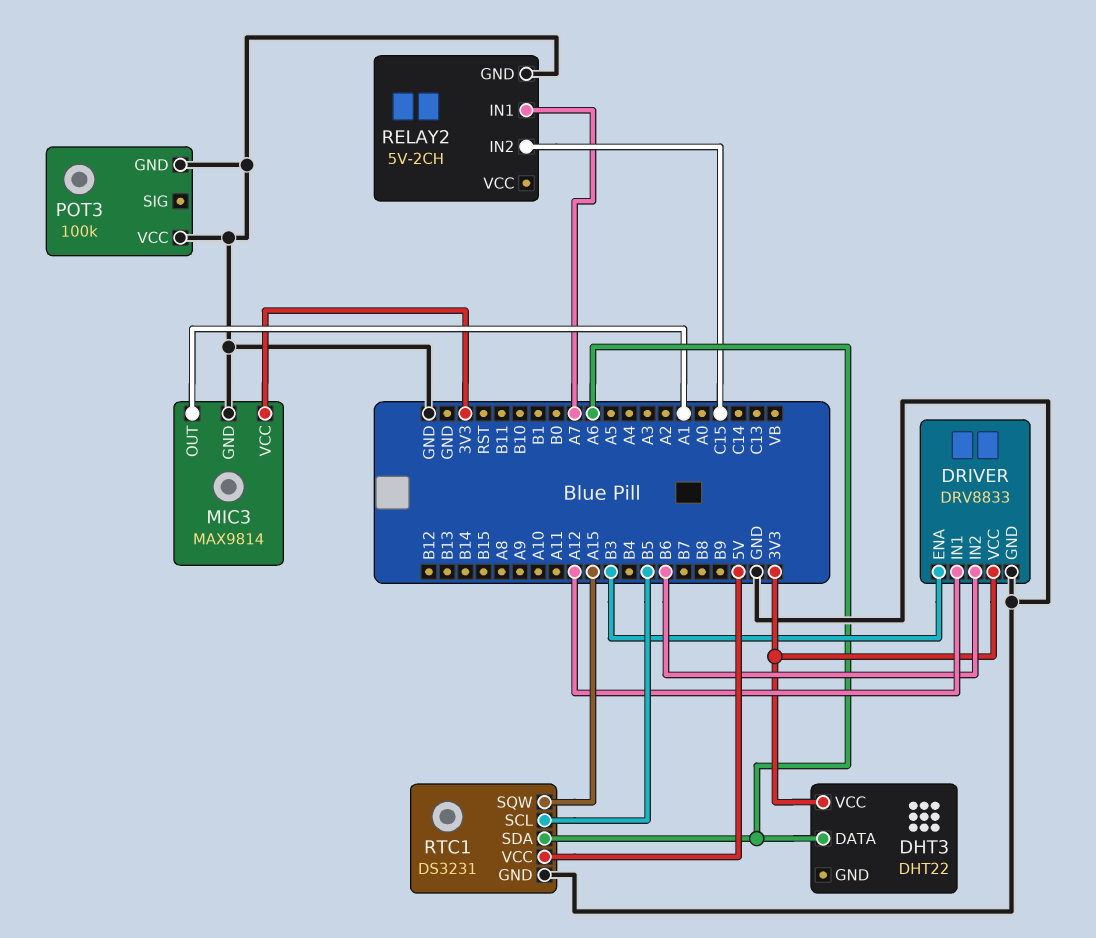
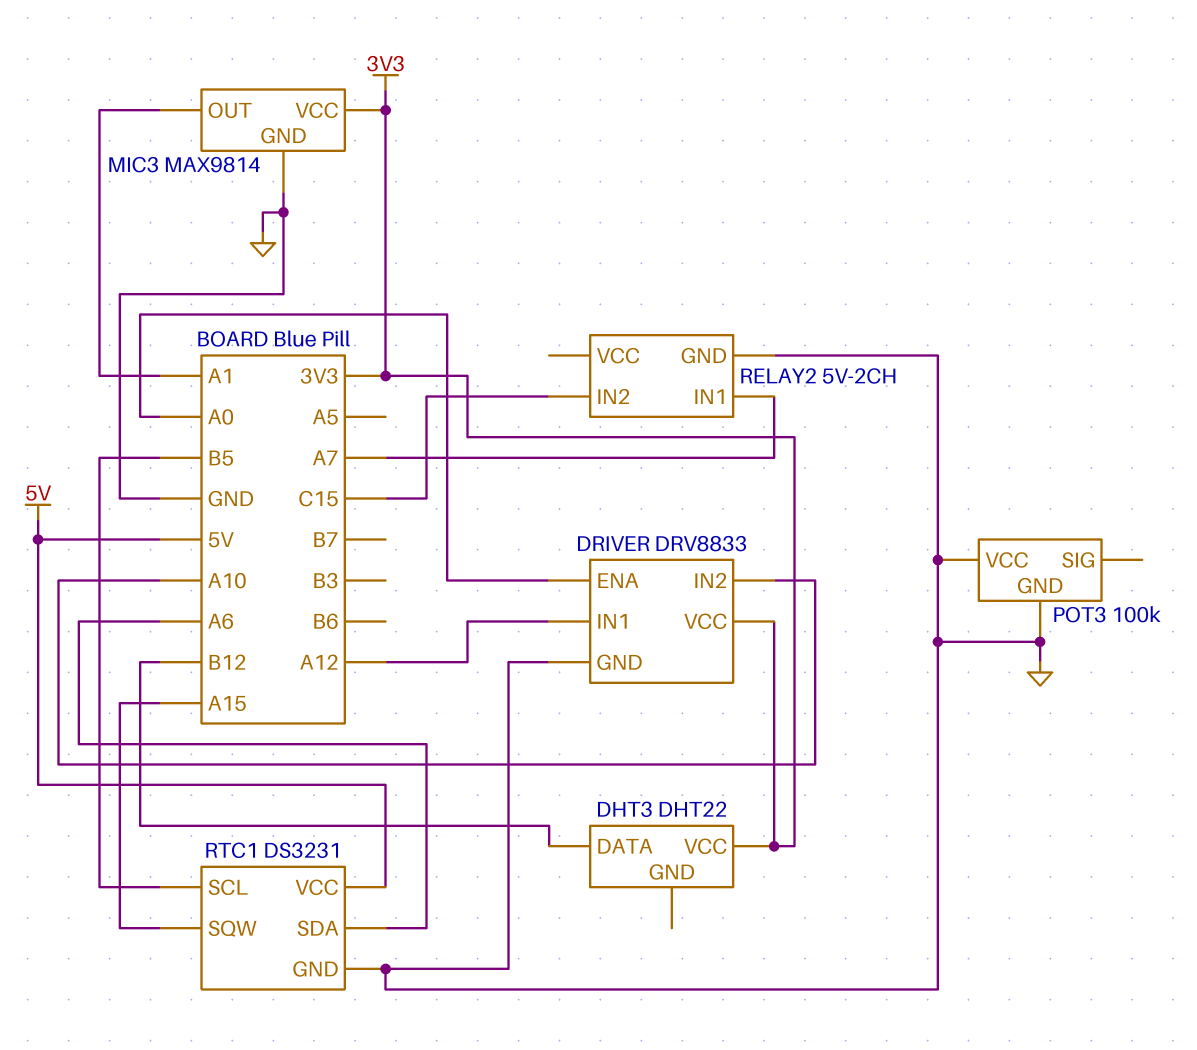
DHT3 pin DATA: A6 -> B12
DRIVER pin ENA: B3 -> A0
DRIVER pin IN2: B6 -> A10

